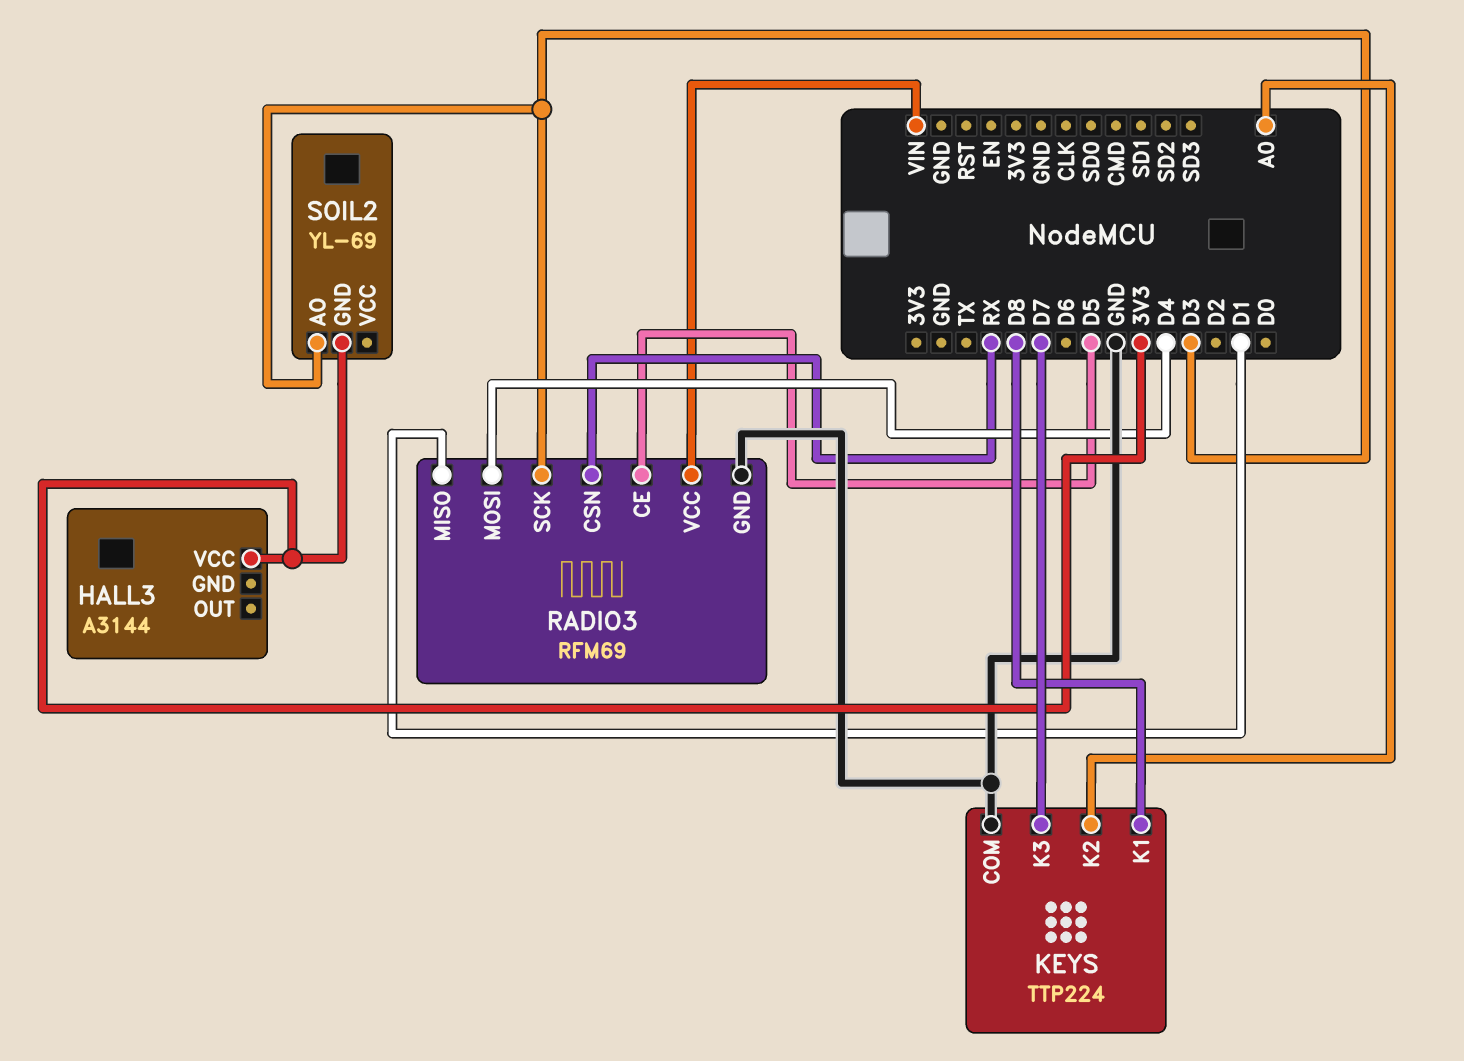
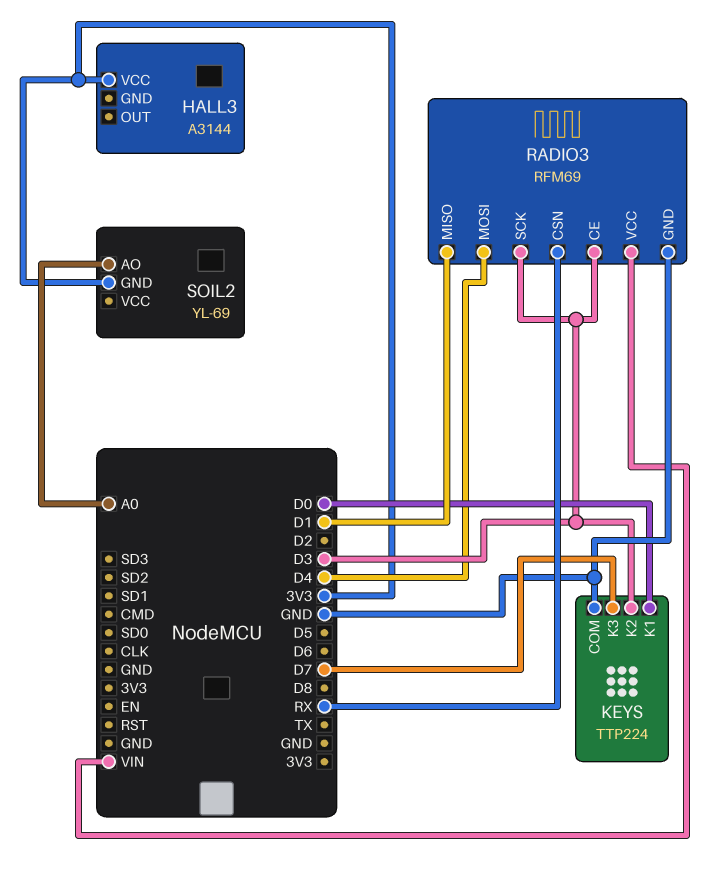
KEYS pin K1: D8 -> D0
KEYS pin K2: A0 -> D3
RADIO3 pin CE: D5 -> D3
SOIL2 pin AO: D3 -> A0

